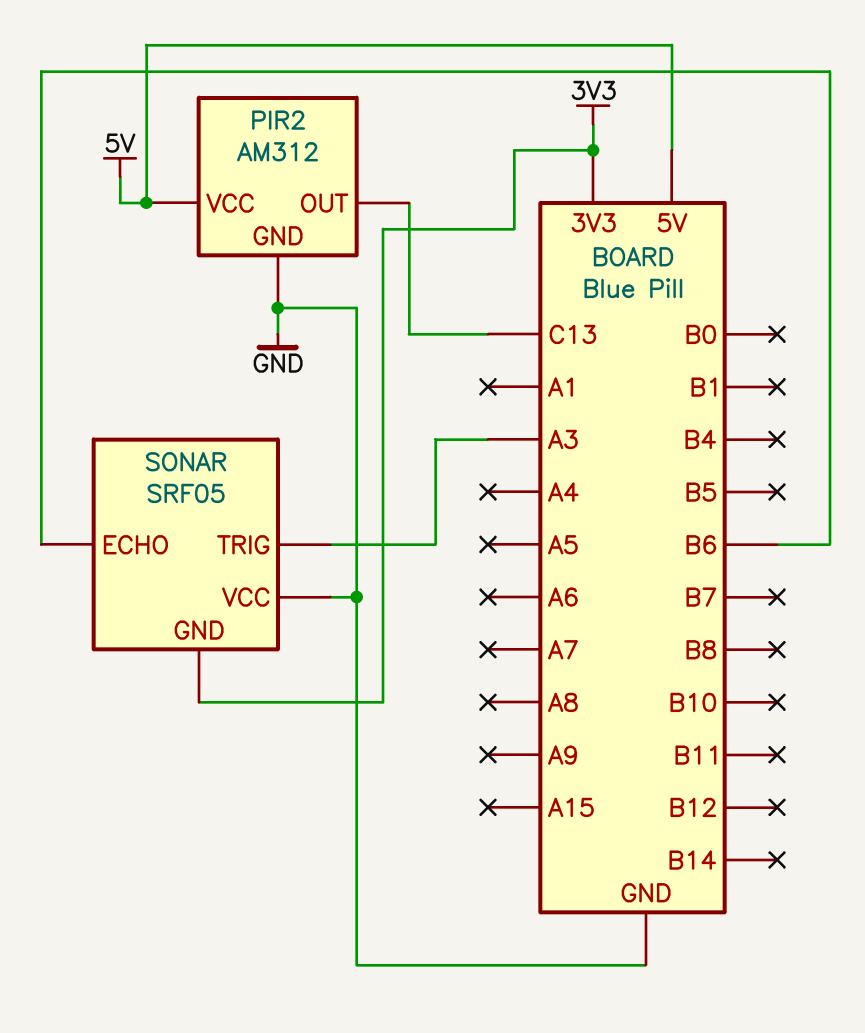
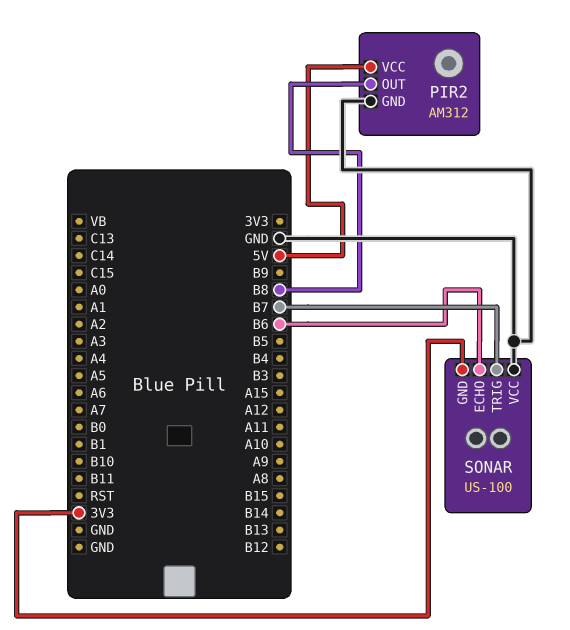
PIR2 pin OUT: C13 -> B8
SONAR: SRF05 -> US-100
SONAR pin TRIG: A3 -> B7

